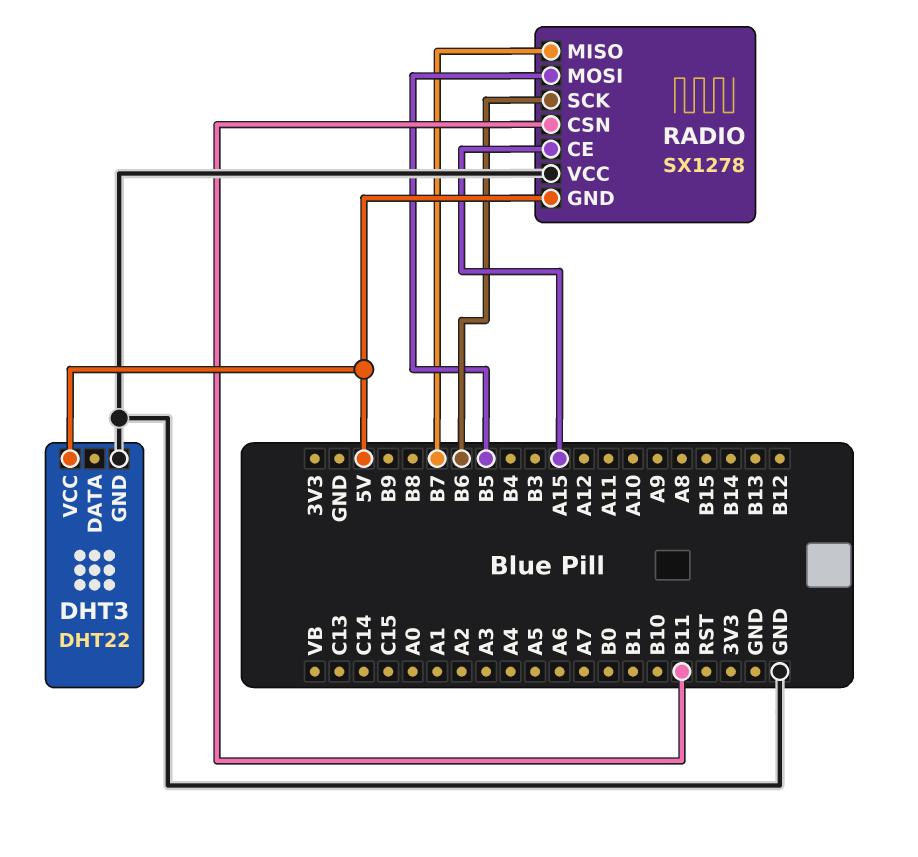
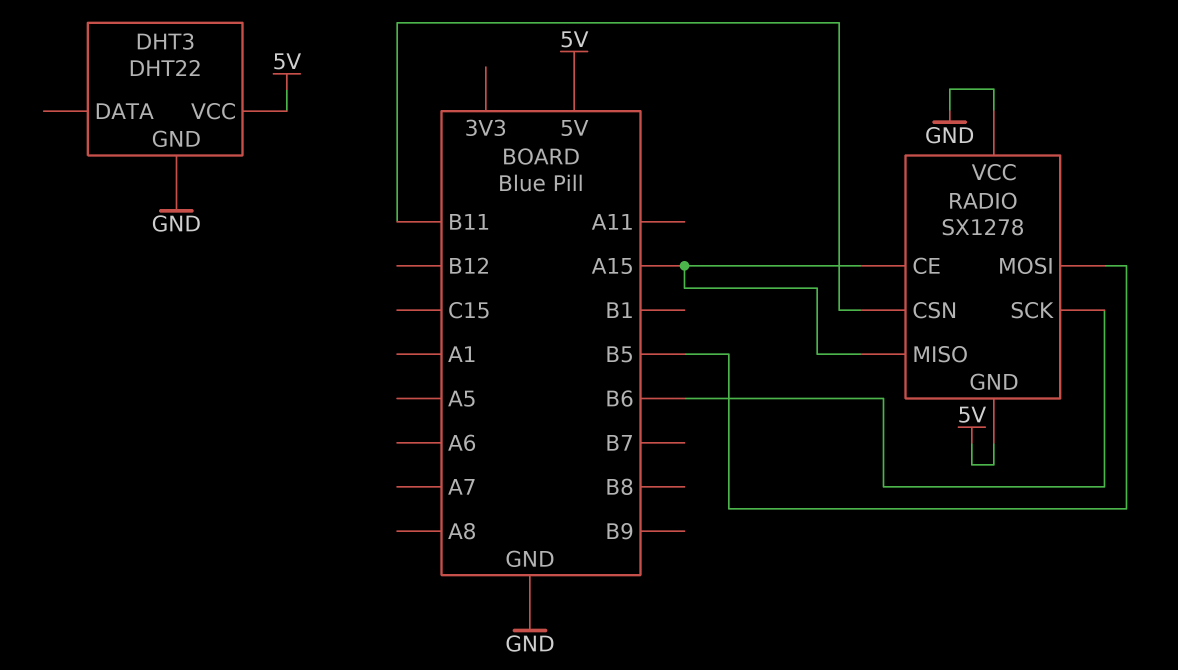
RADIO pin MISO: B7 -> A15

